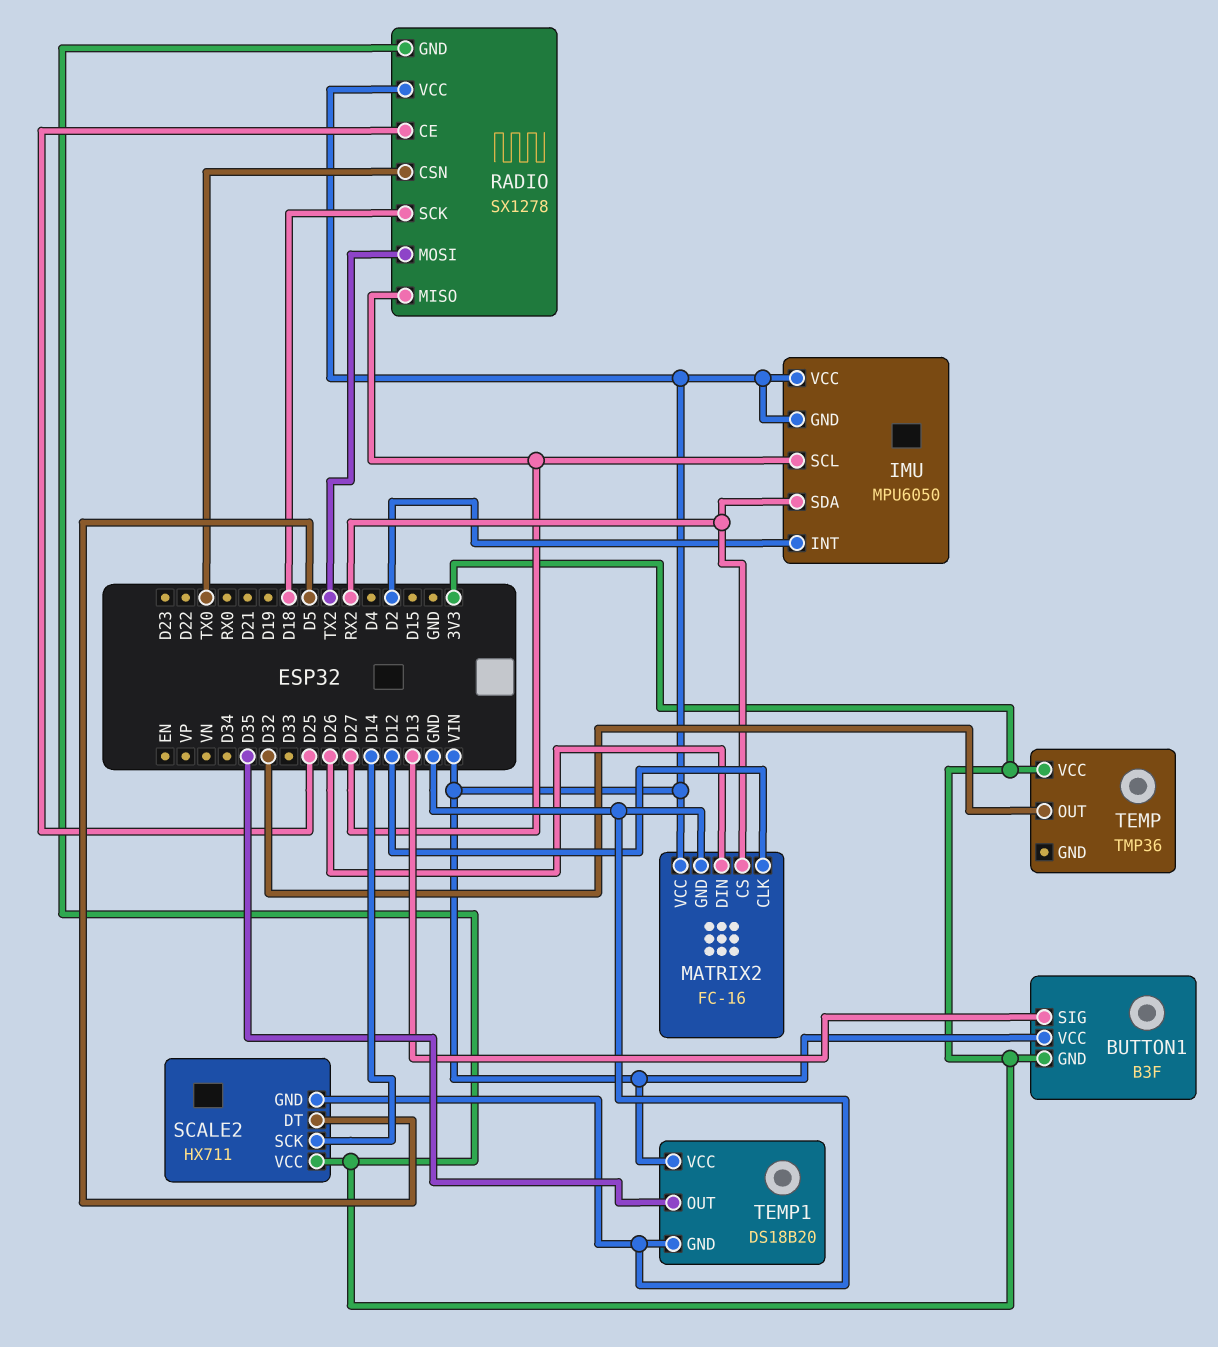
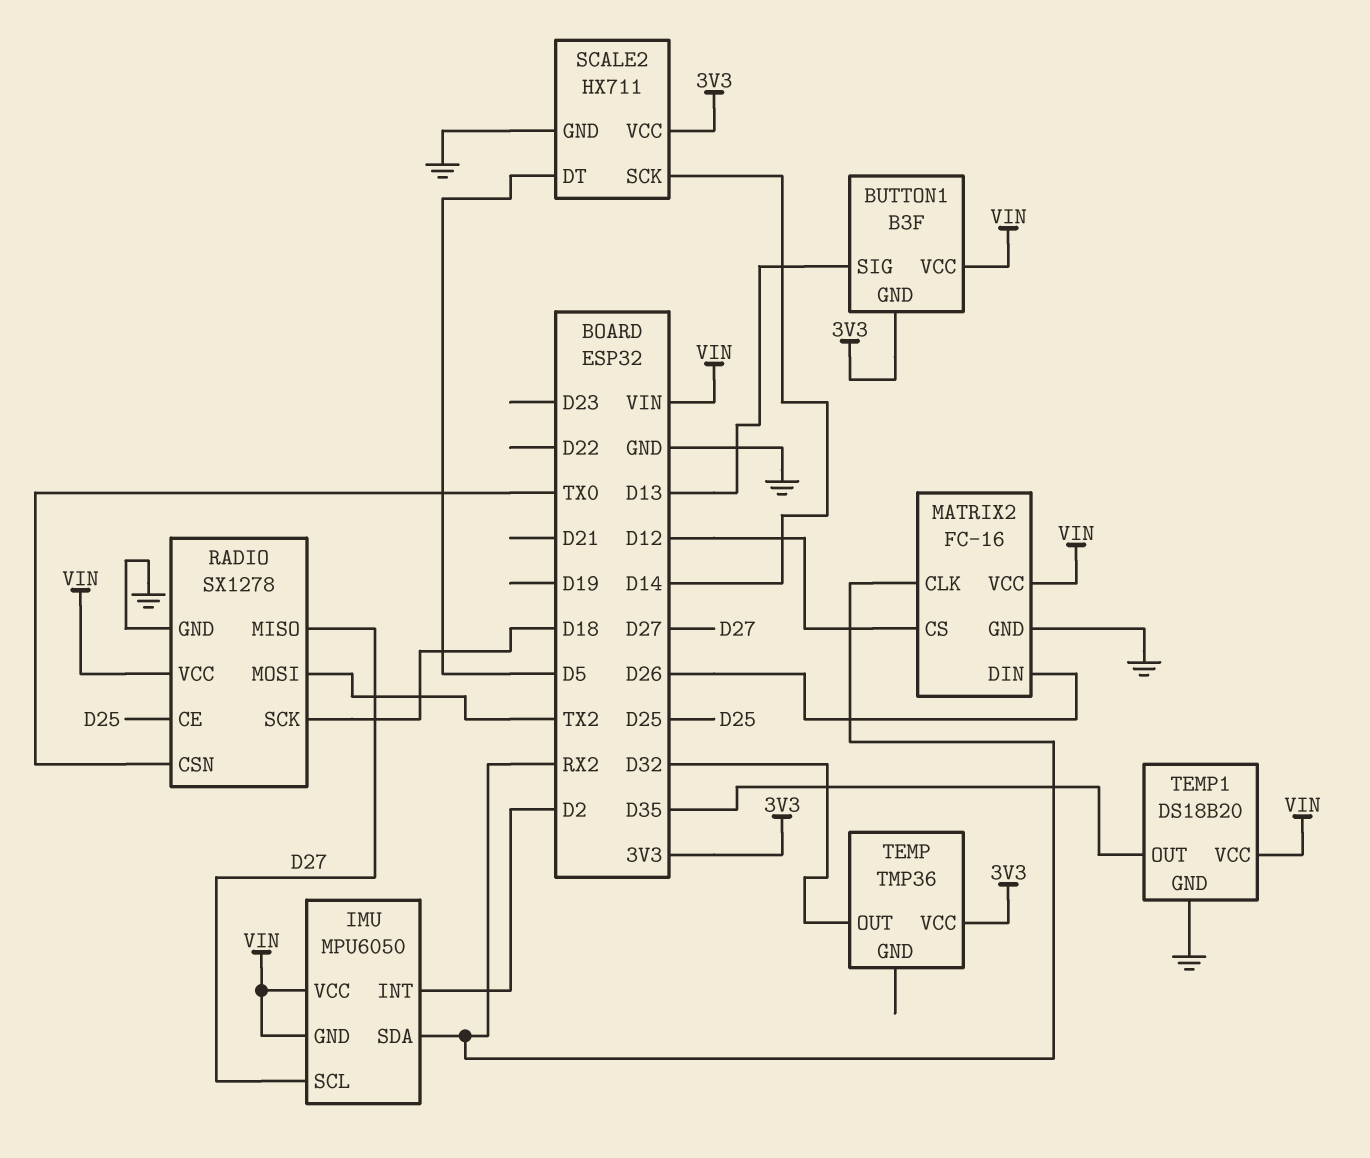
MATRIX2 pin CLK: D12 -> RX2
MATRIX2 pin CS: RX2 -> D12
RADIO pin GND: 3V3 -> GND

